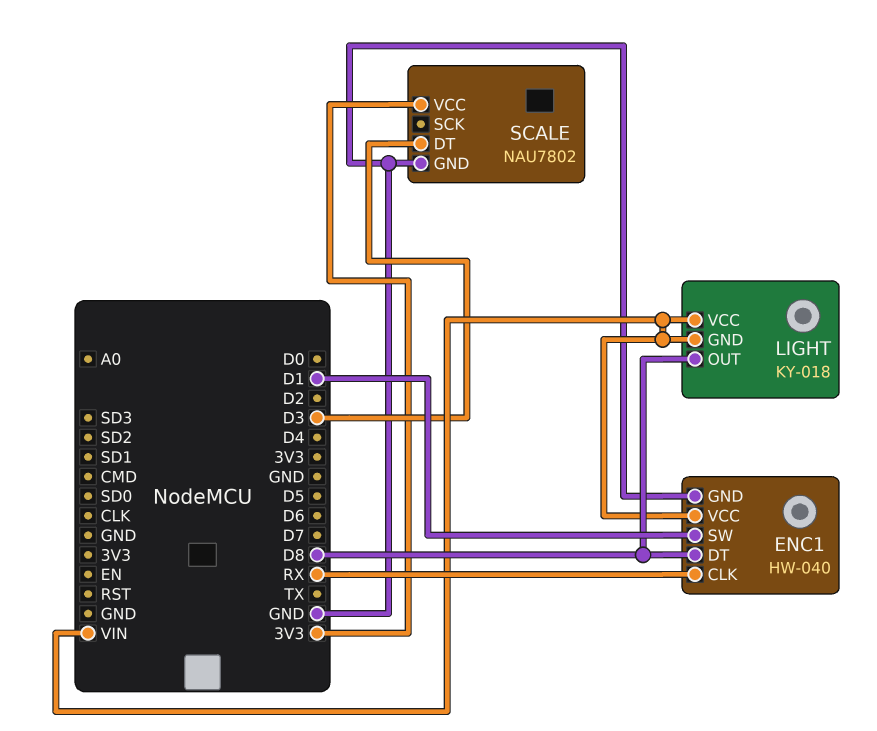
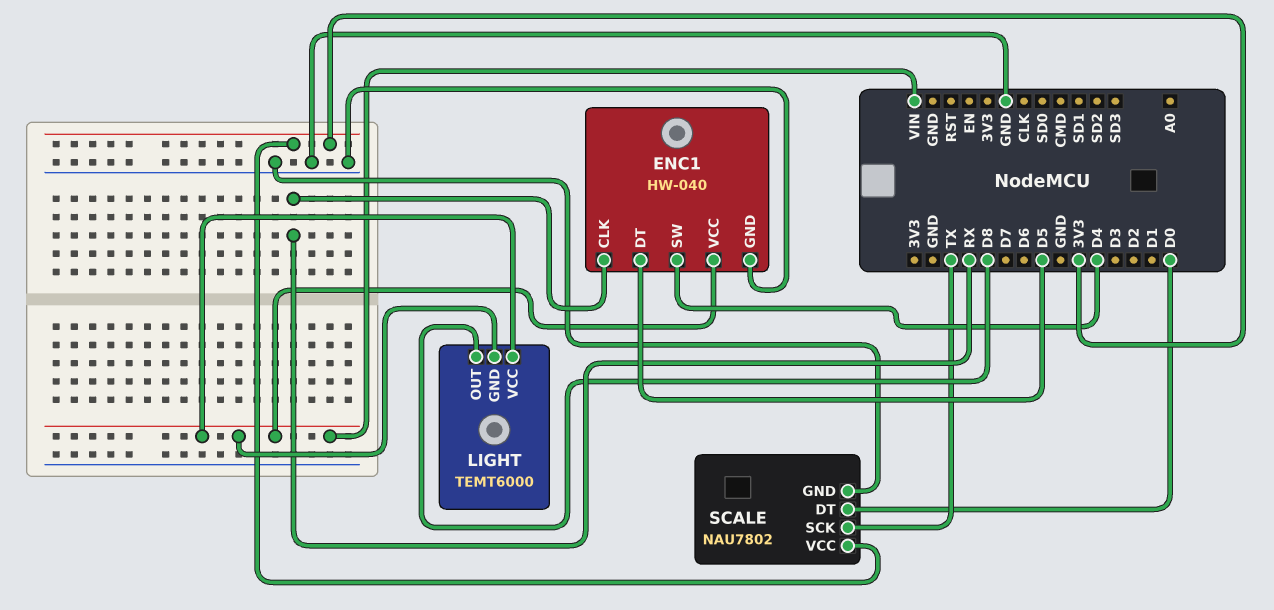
ENC1 pin DT: D8 -> D5
ENC1 pin SW: D1 -> D4
LIGHT: KY-018 -> TEMT6000
SCALE pin DT: D3 -> D0
SCALE pin SCK: none -> TX

